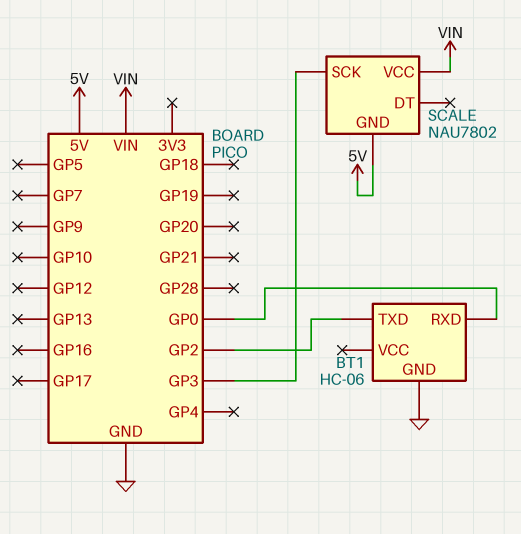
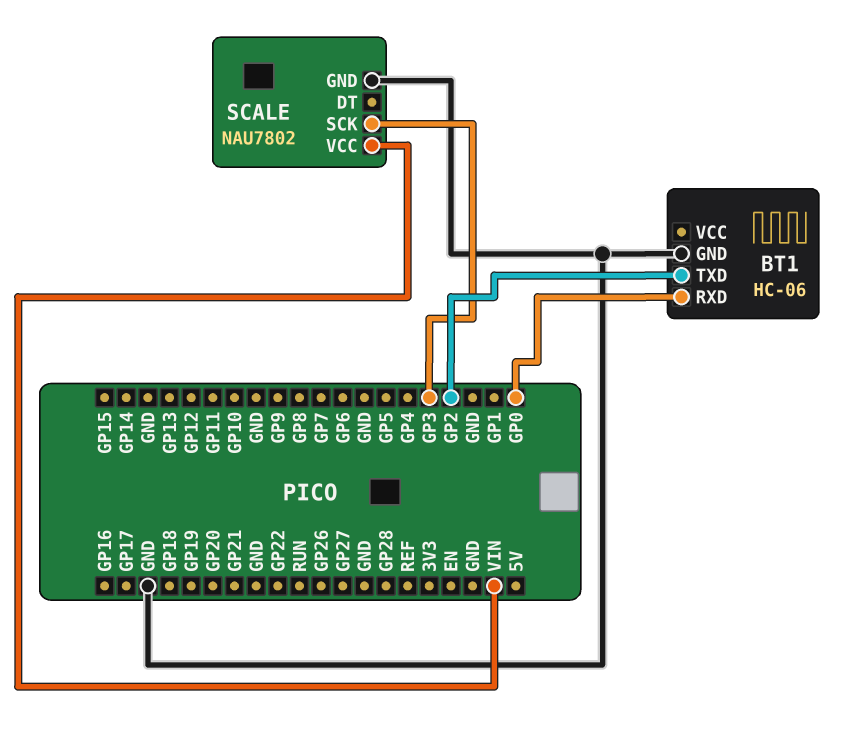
SCALE pin GND: 5V -> GND

